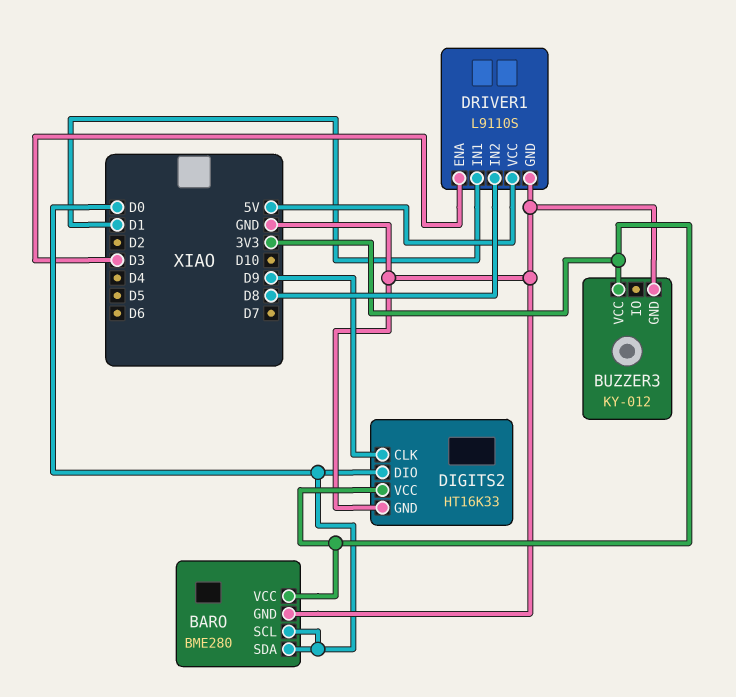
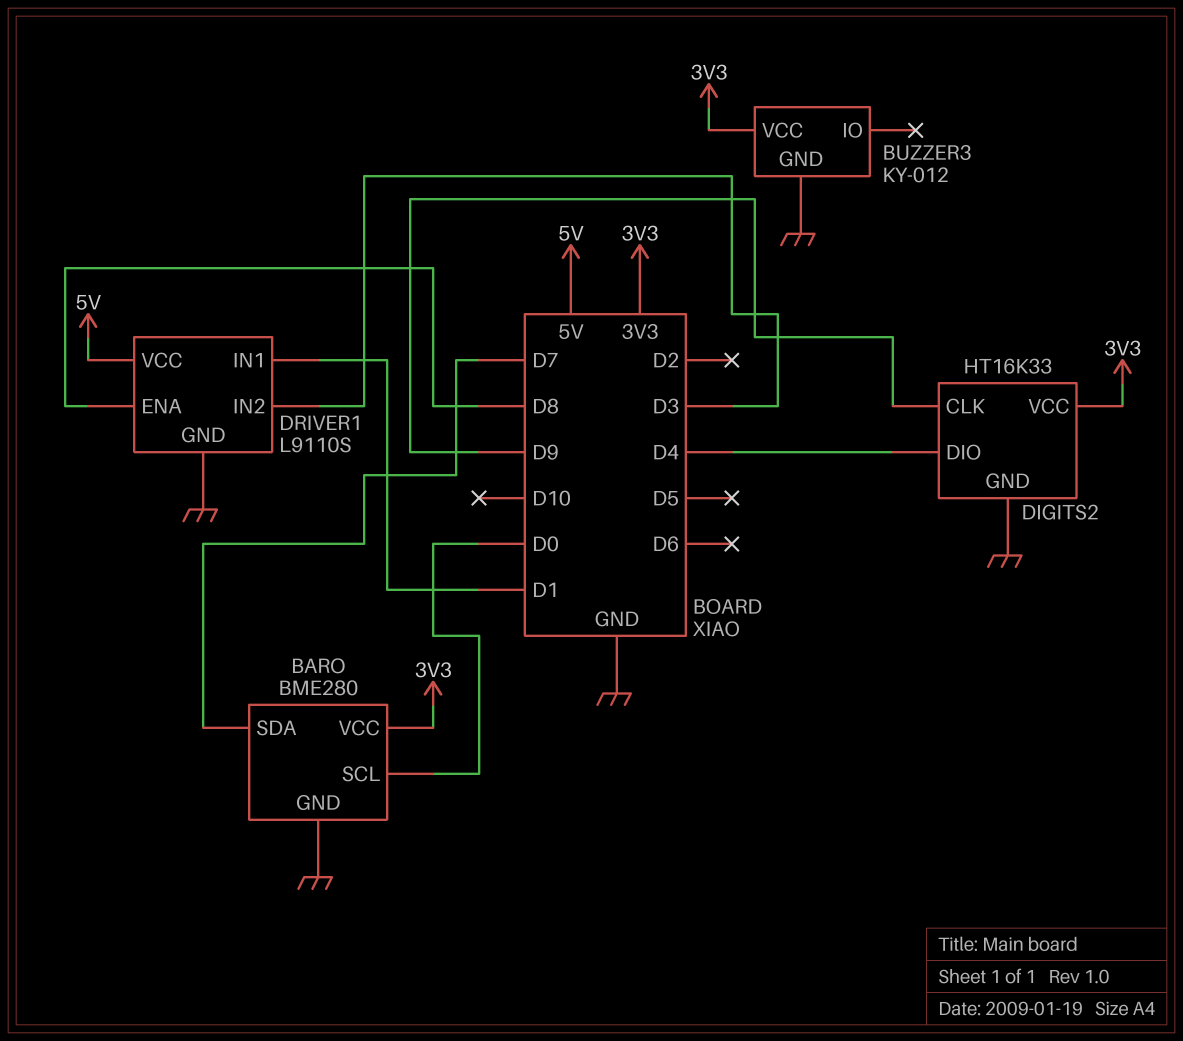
BARO pin SDA: D0 -> D7
DIGITS2 pin DIO: D0 -> D4
DRIVER1 pin ENA: D3 -> D8
DRIVER1 pin IN2: D8 -> D3

